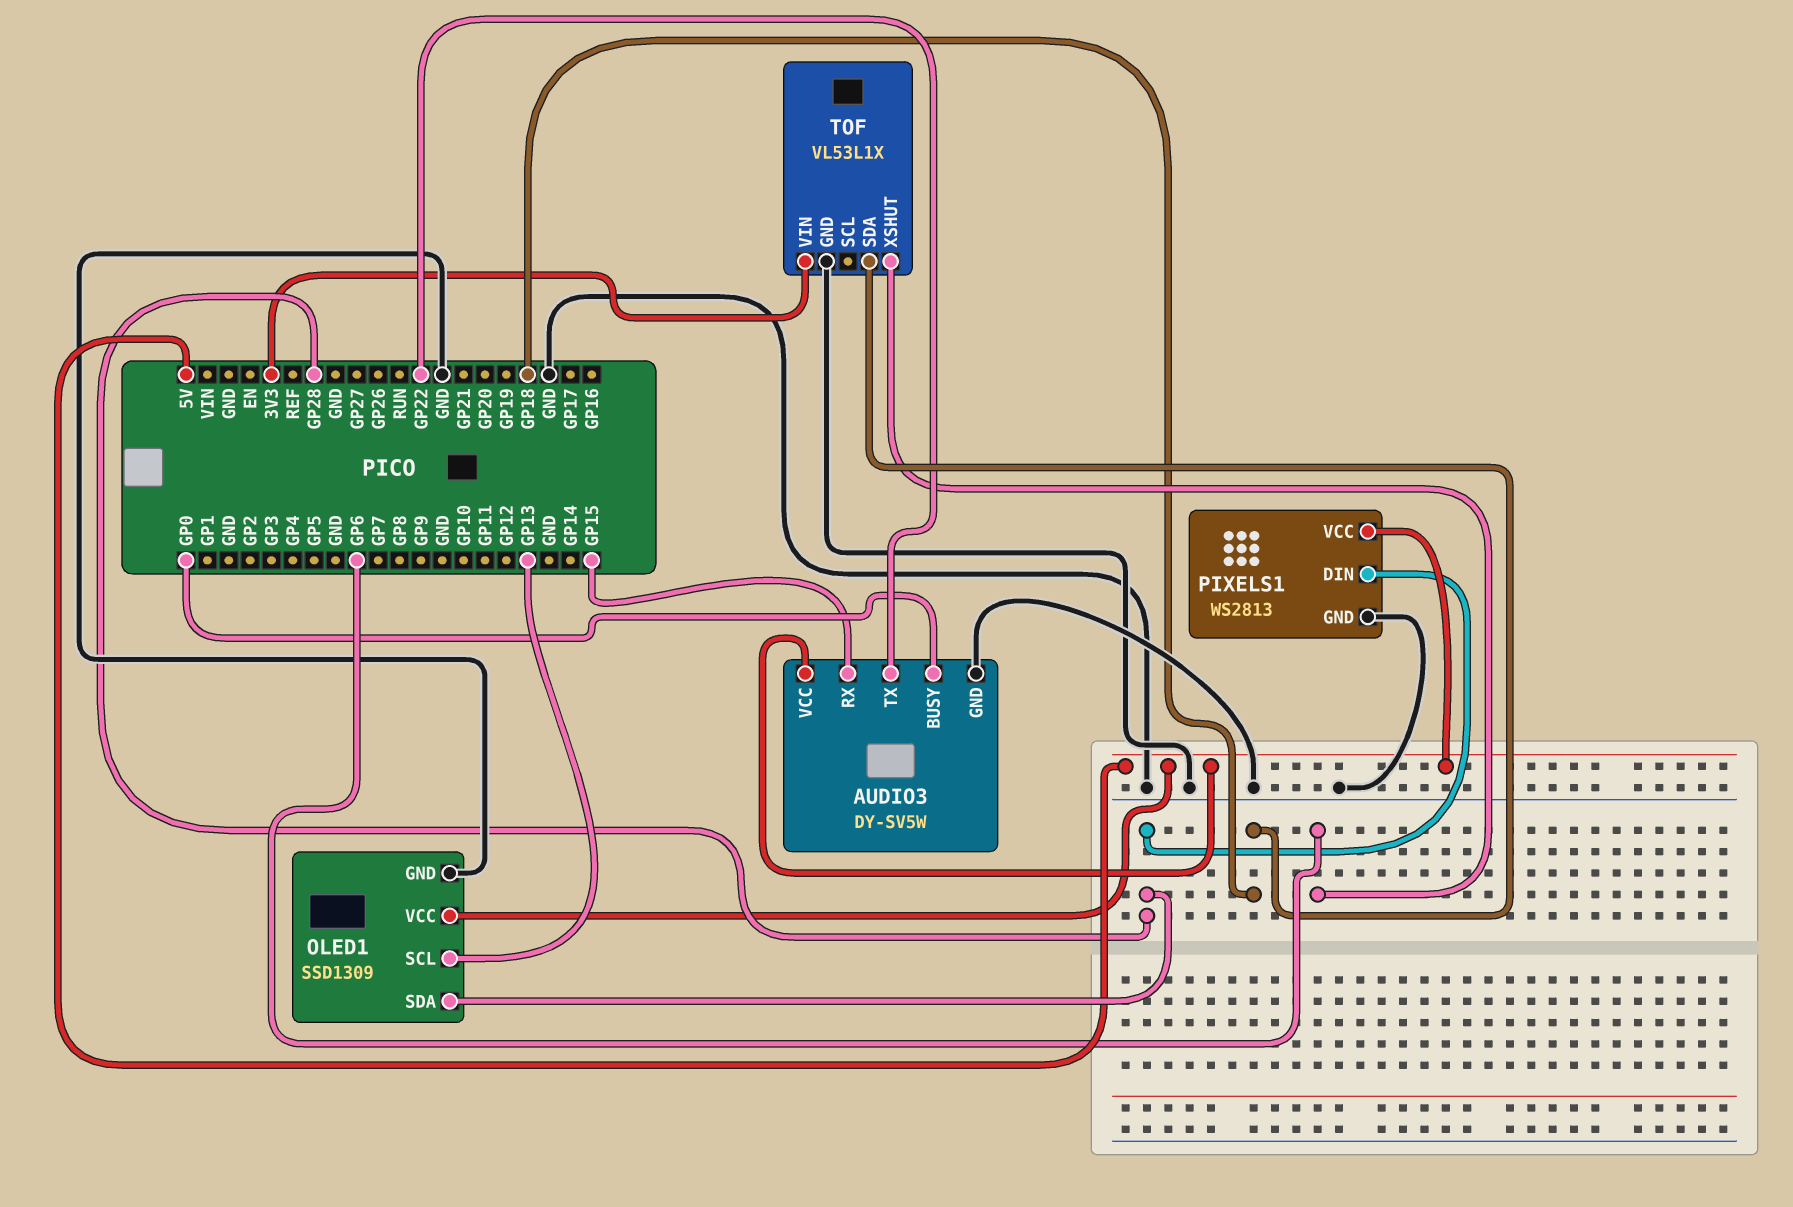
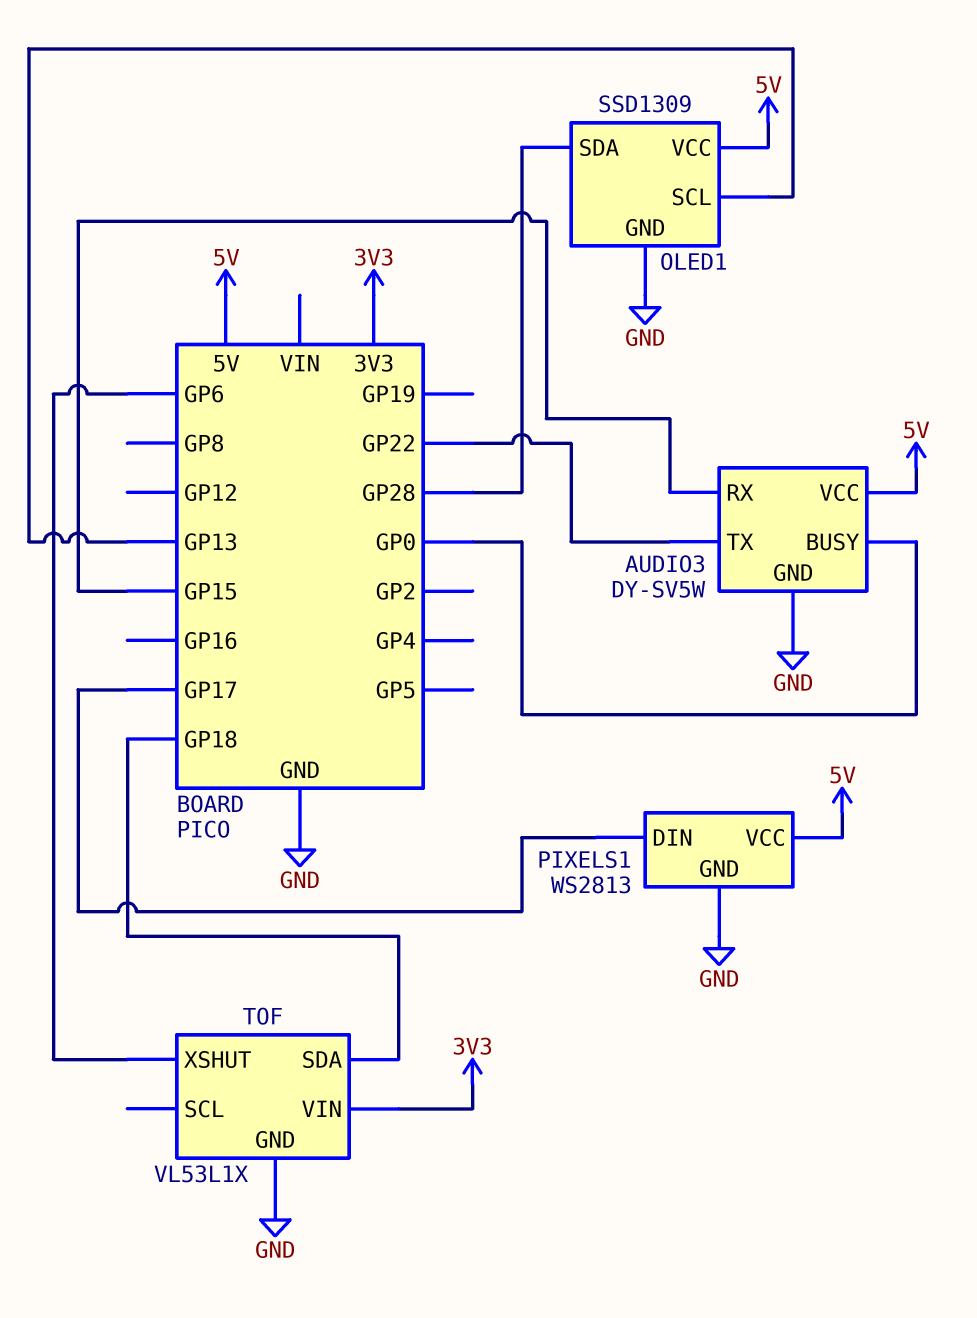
PIXELS1 pin DIN: GP28 -> GP17

